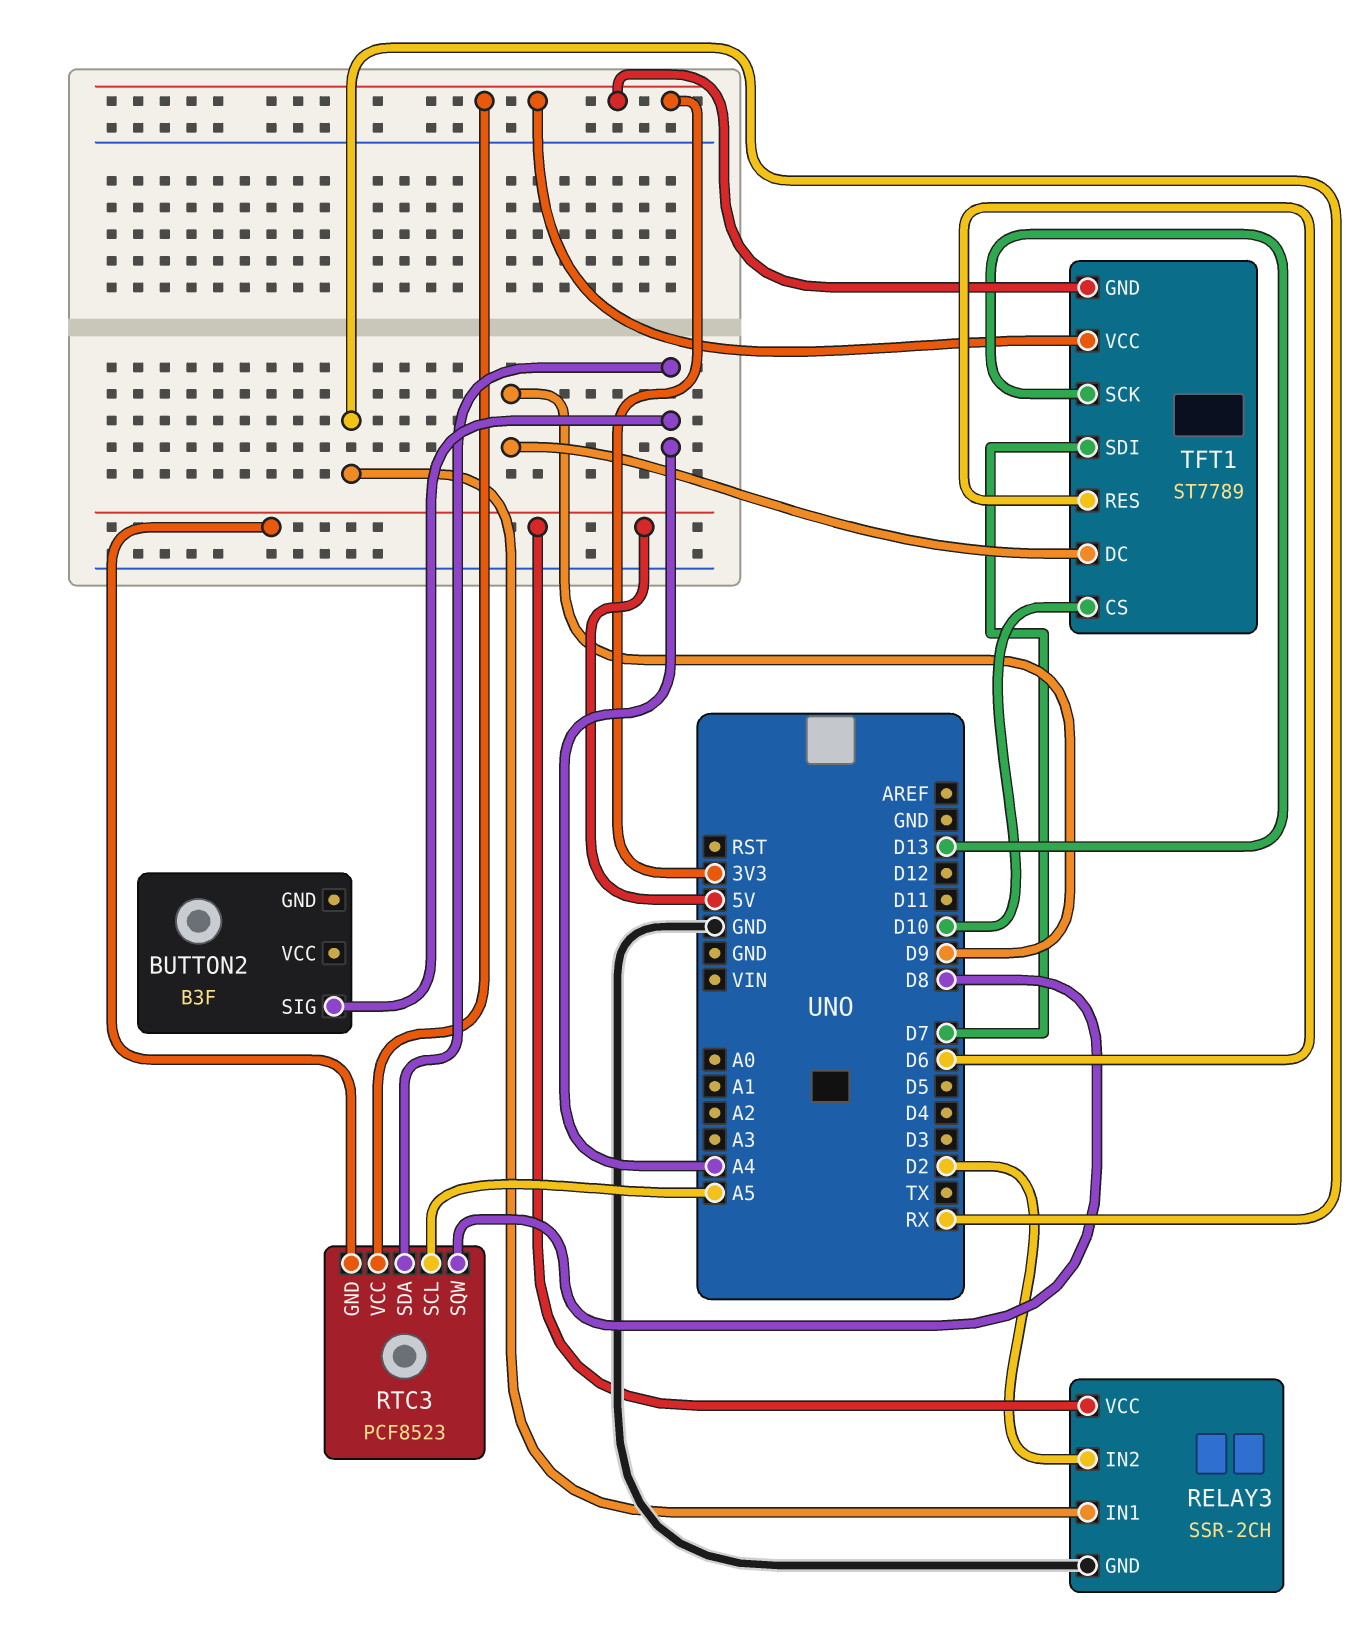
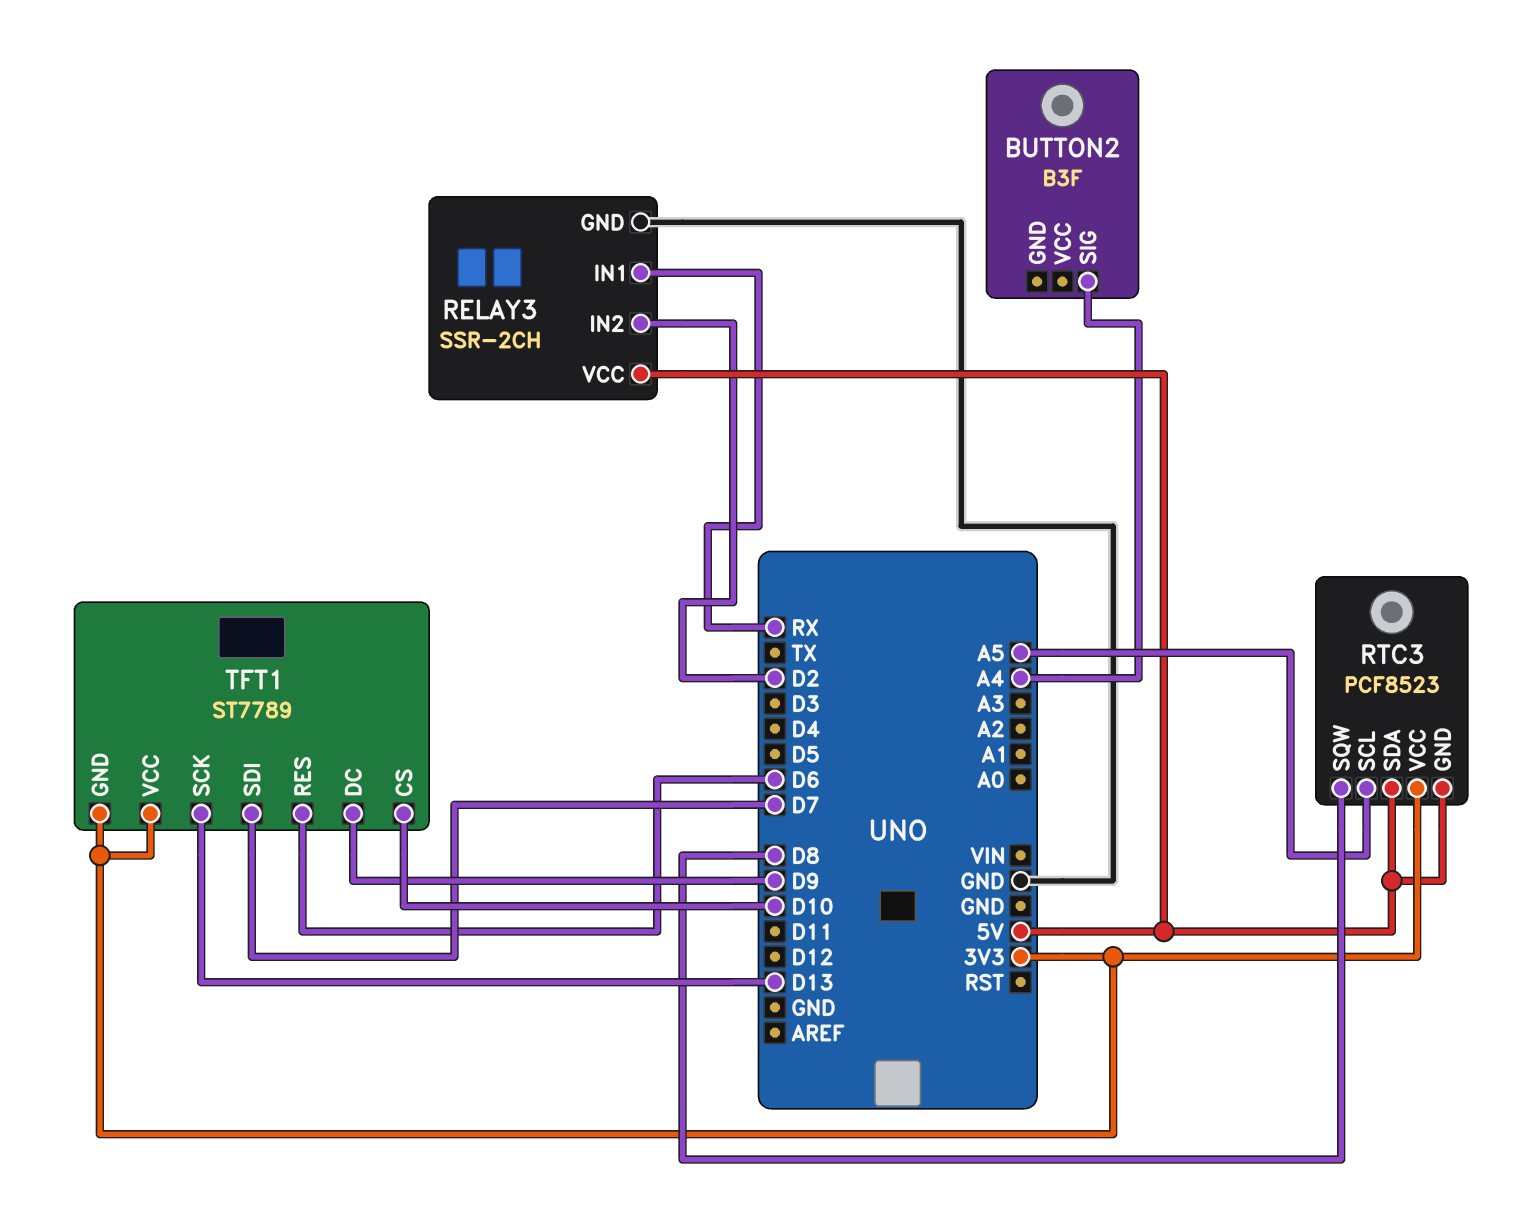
RTC3 pin SDA: A4 -> 5V

